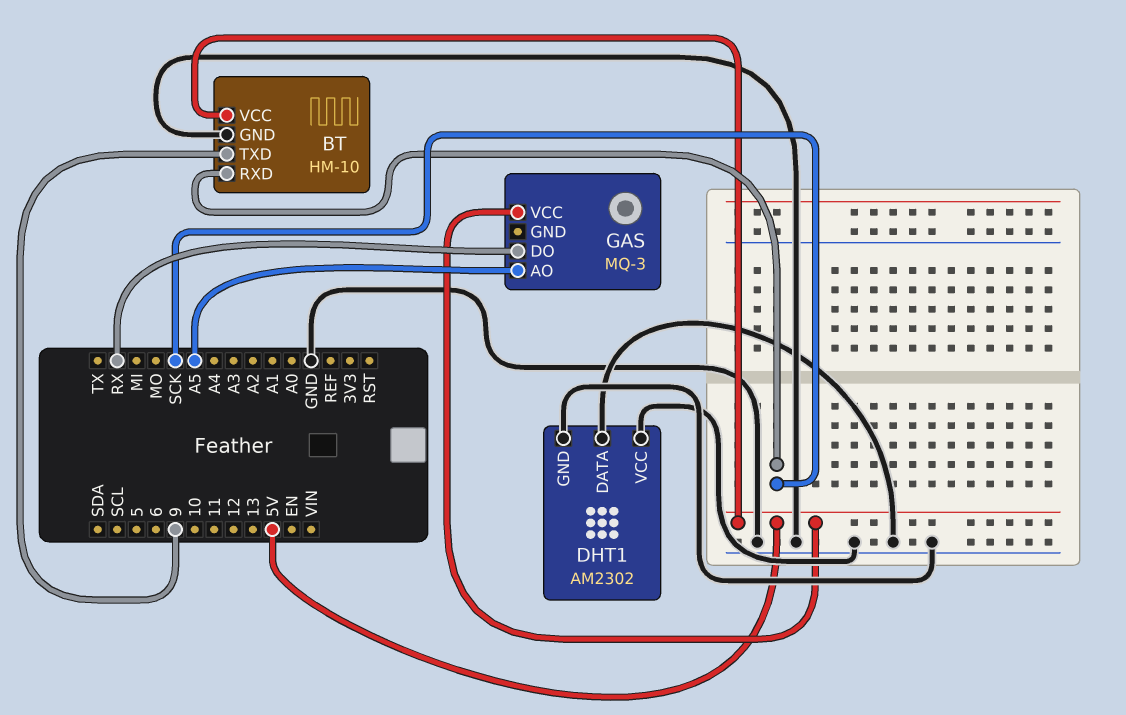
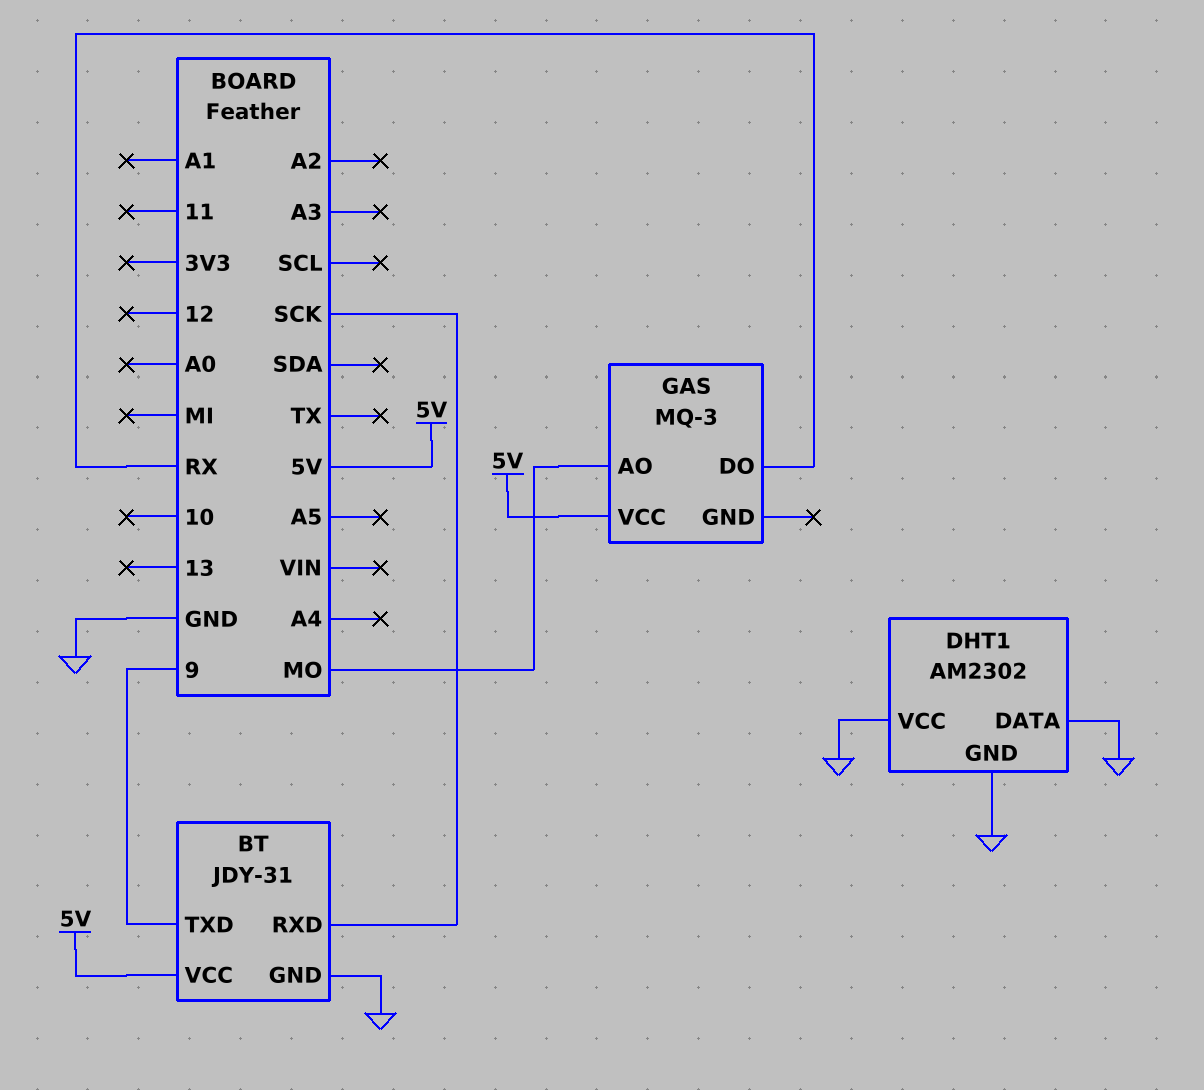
BT: HM-10 -> JDY-31
GAS pin AO: A5 -> MO

